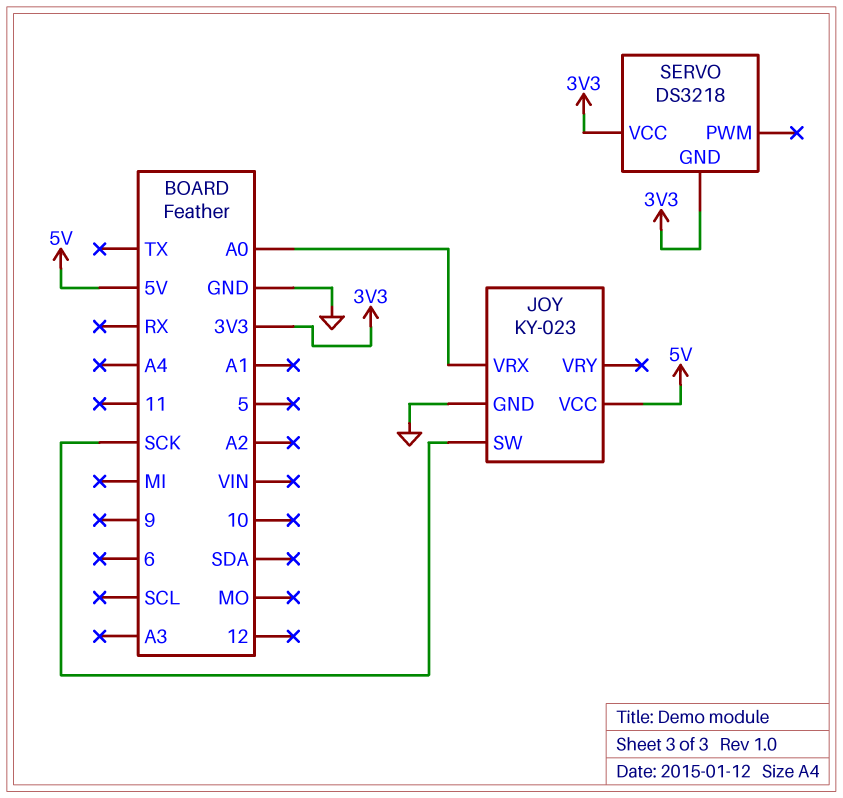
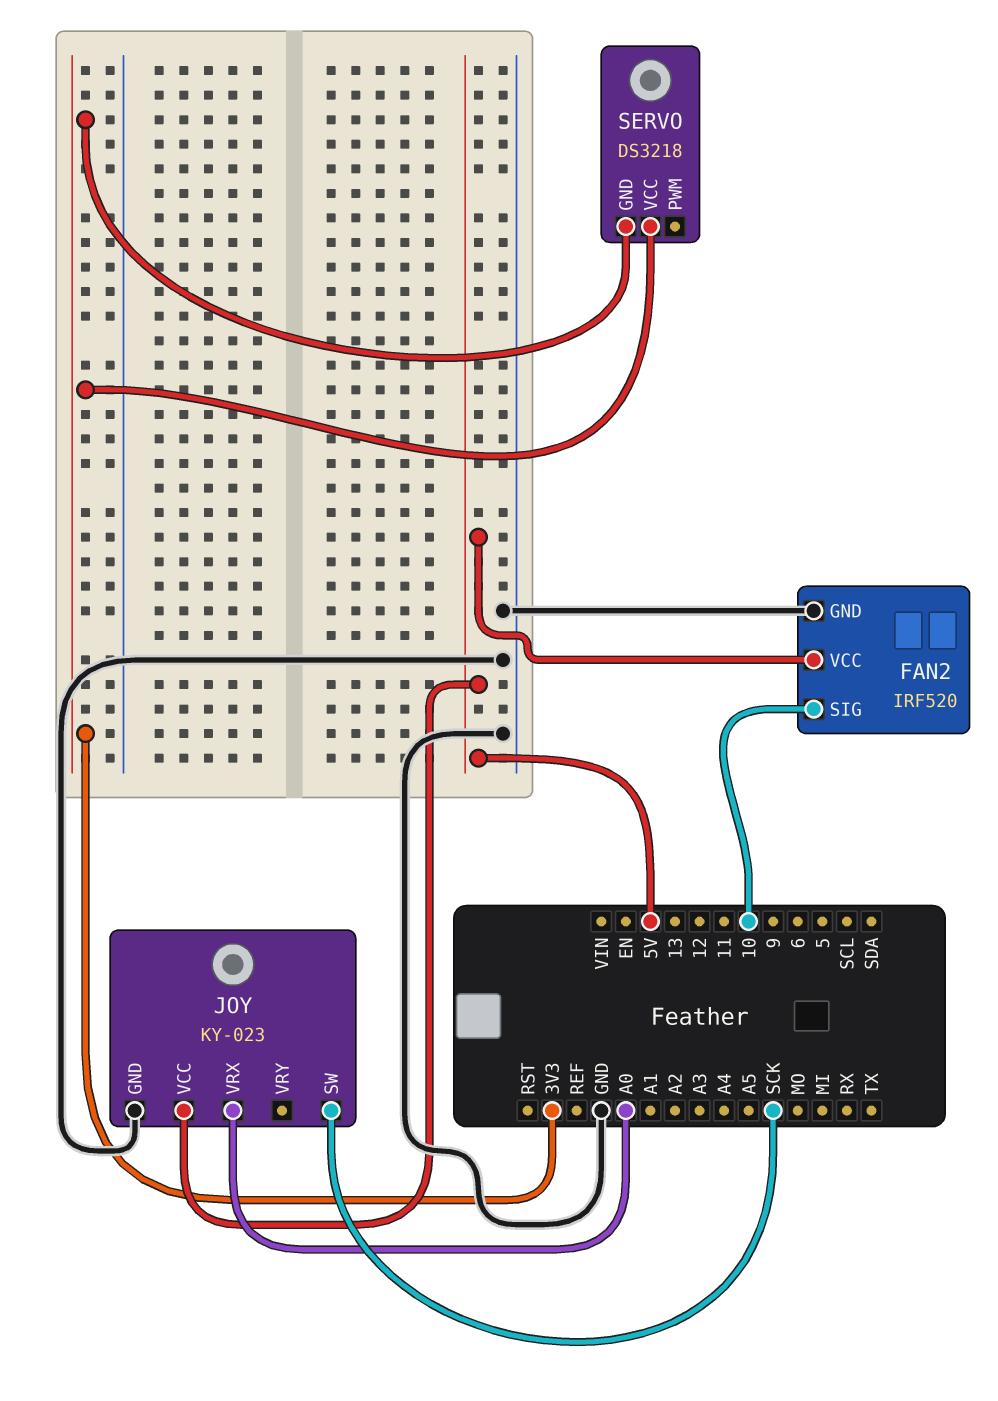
FAN2: none -> IRF520
FAN2 pin GND: none -> GND
FAN2 pin SIG: none -> 10
FAN2 pin VCC: none -> 5V

